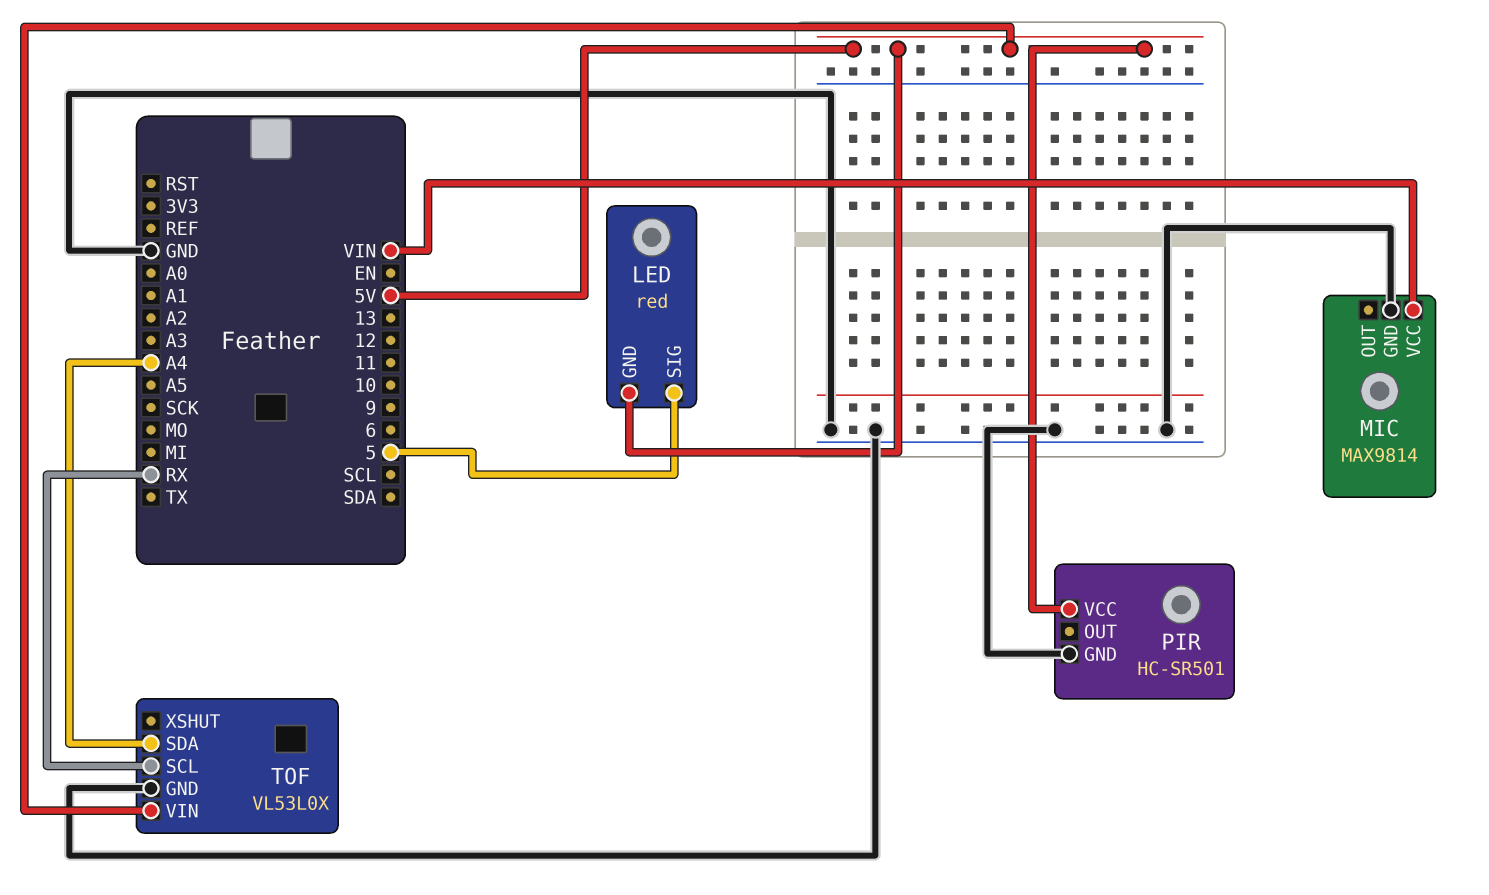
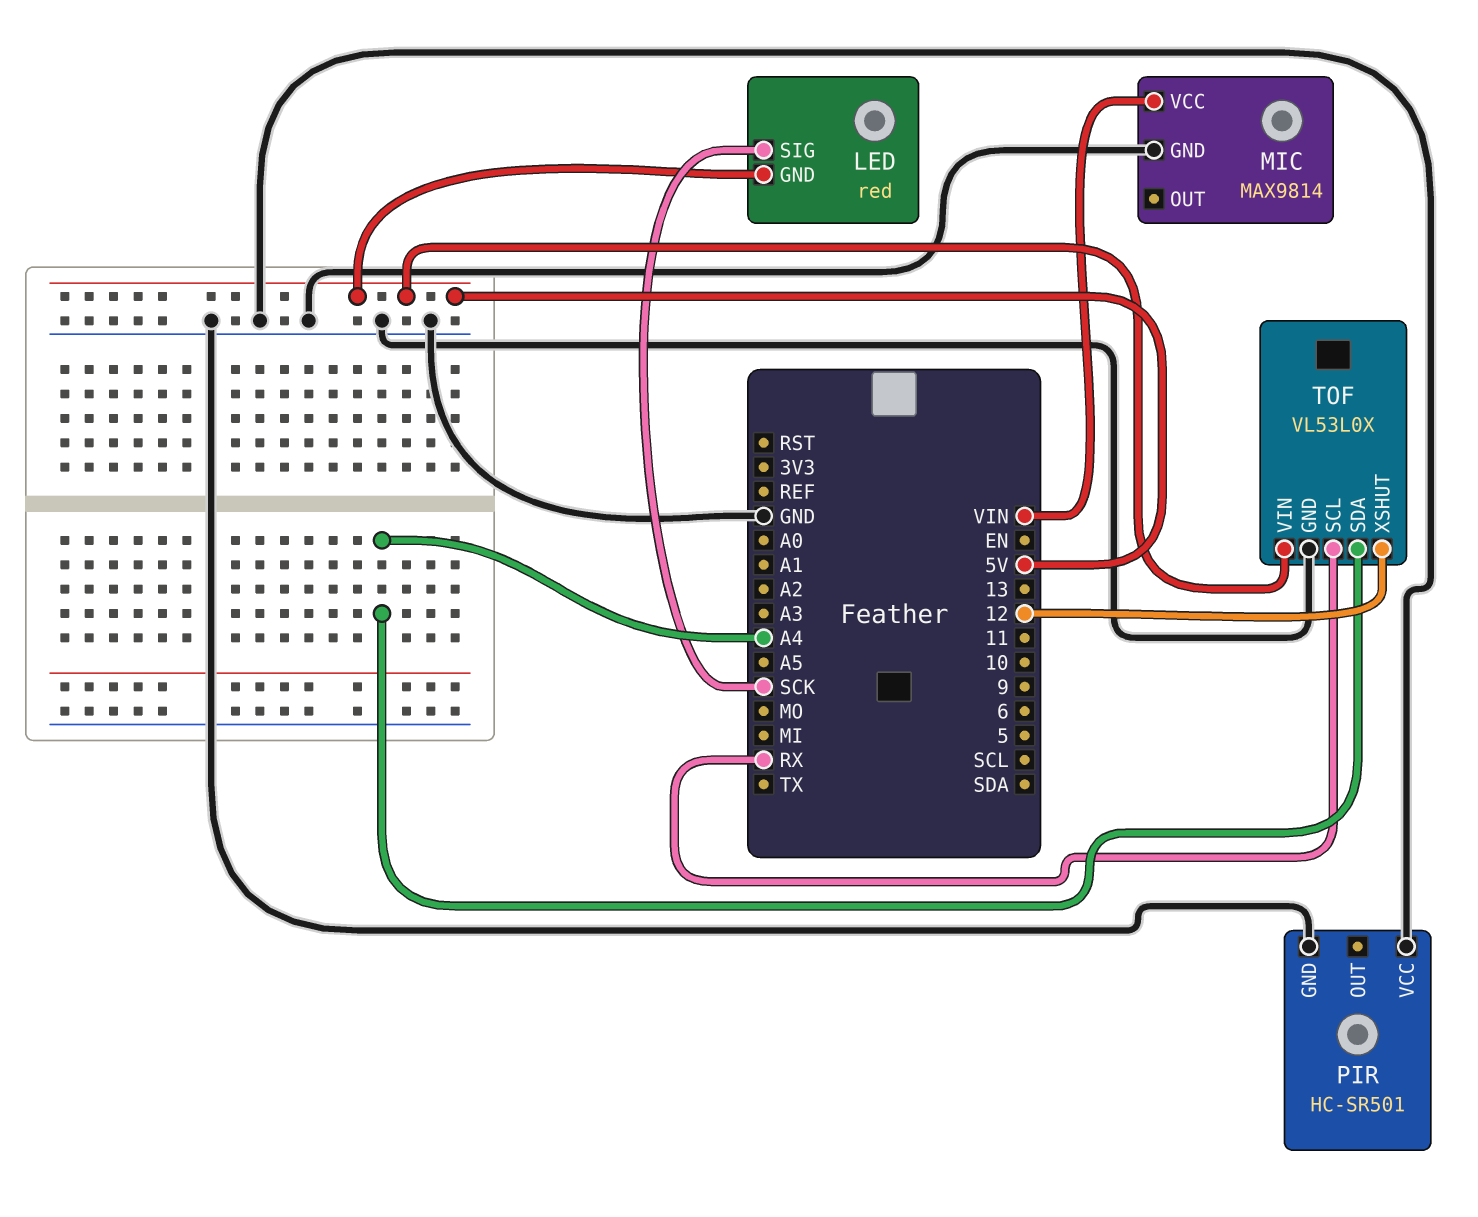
LED pin SIG: 5 -> SCK
PIR pin VCC: 5V -> GND
TOF pin XSHUT: none -> 12

